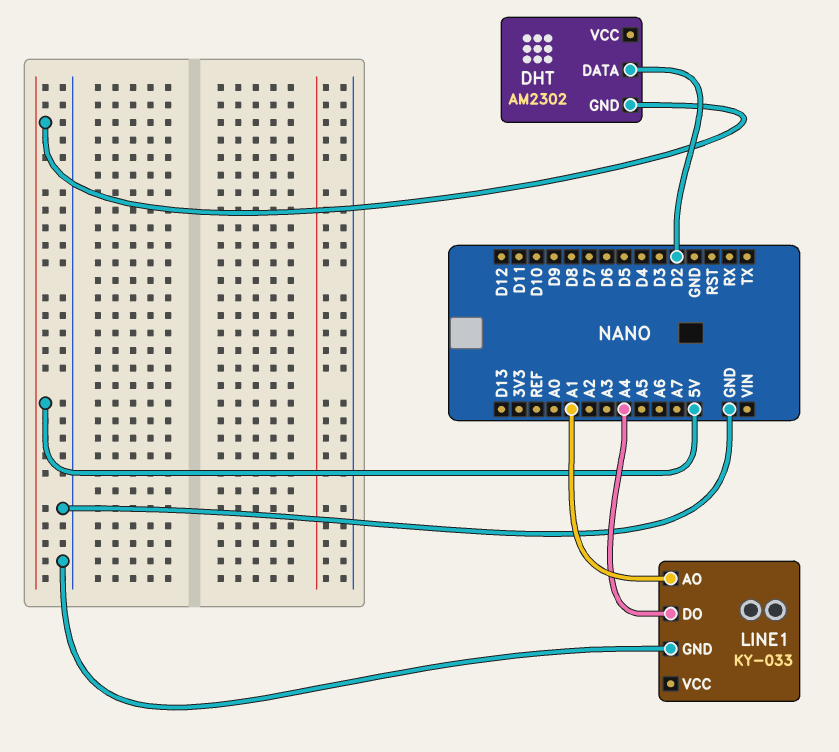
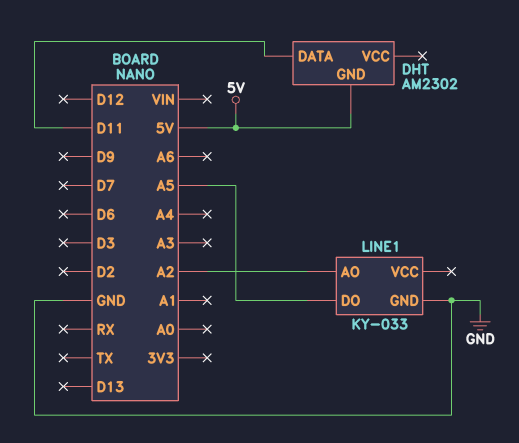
DHT pin DATA: D2 -> D11
LINE1 pin AO: A1 -> A2
LINE1 pin DO: A4 -> A5

